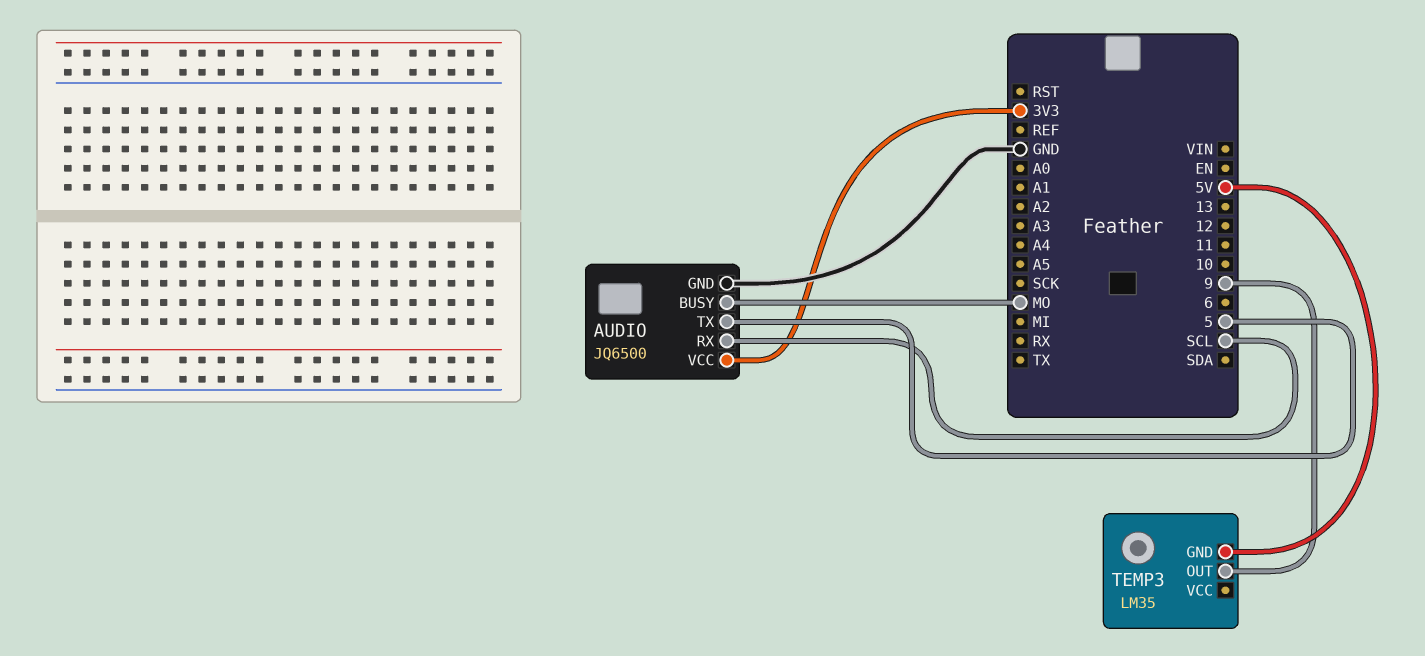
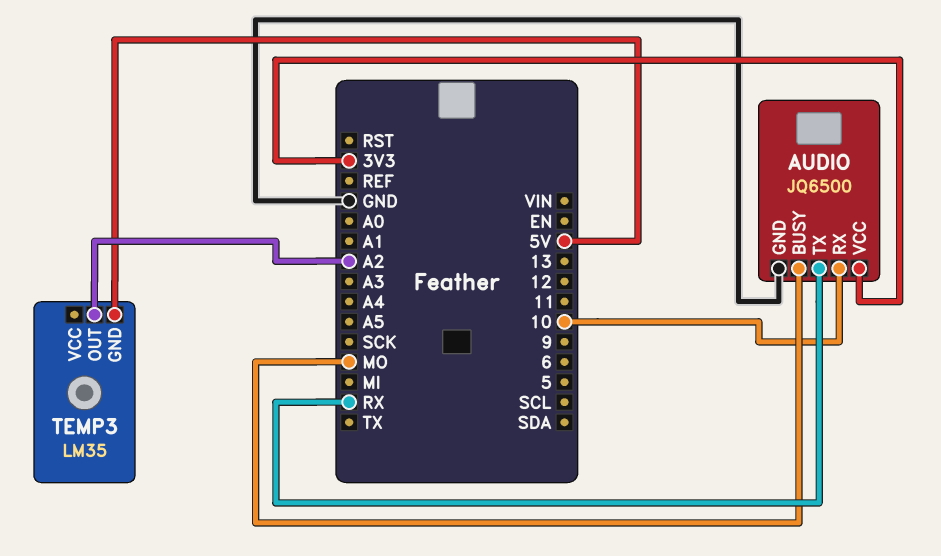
AUDIO pin RX: SCL -> 10
AUDIO pin TX: 5 -> RX
TEMP3 pin OUT: 9 -> A2

